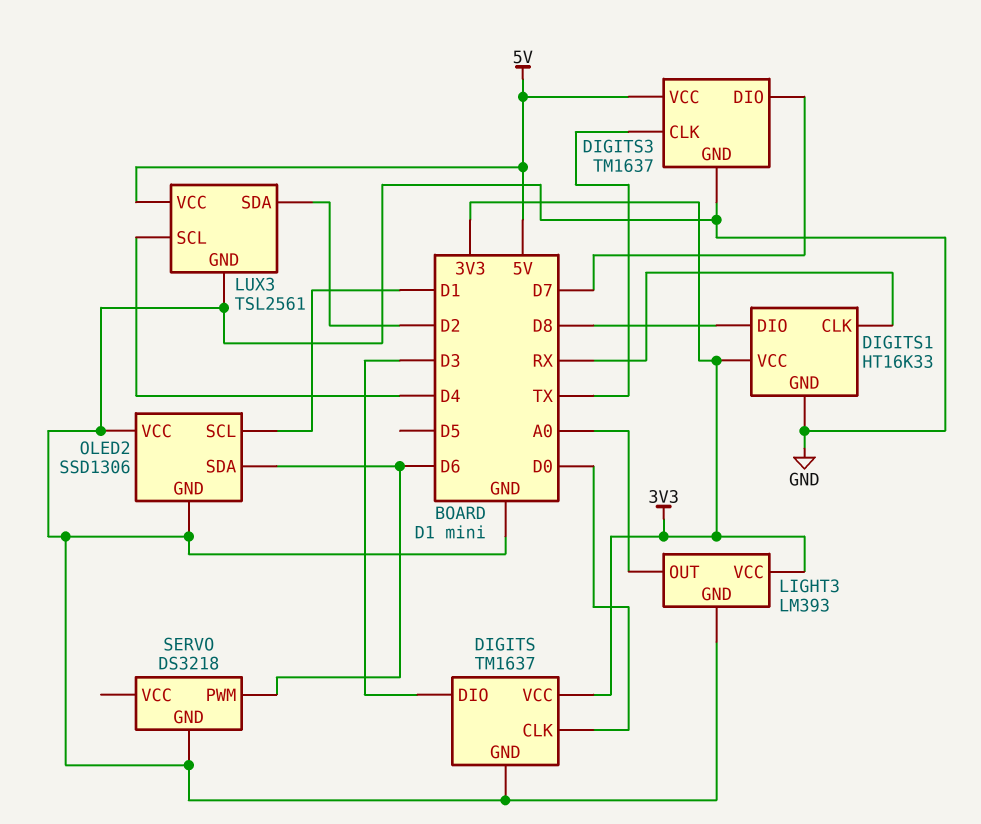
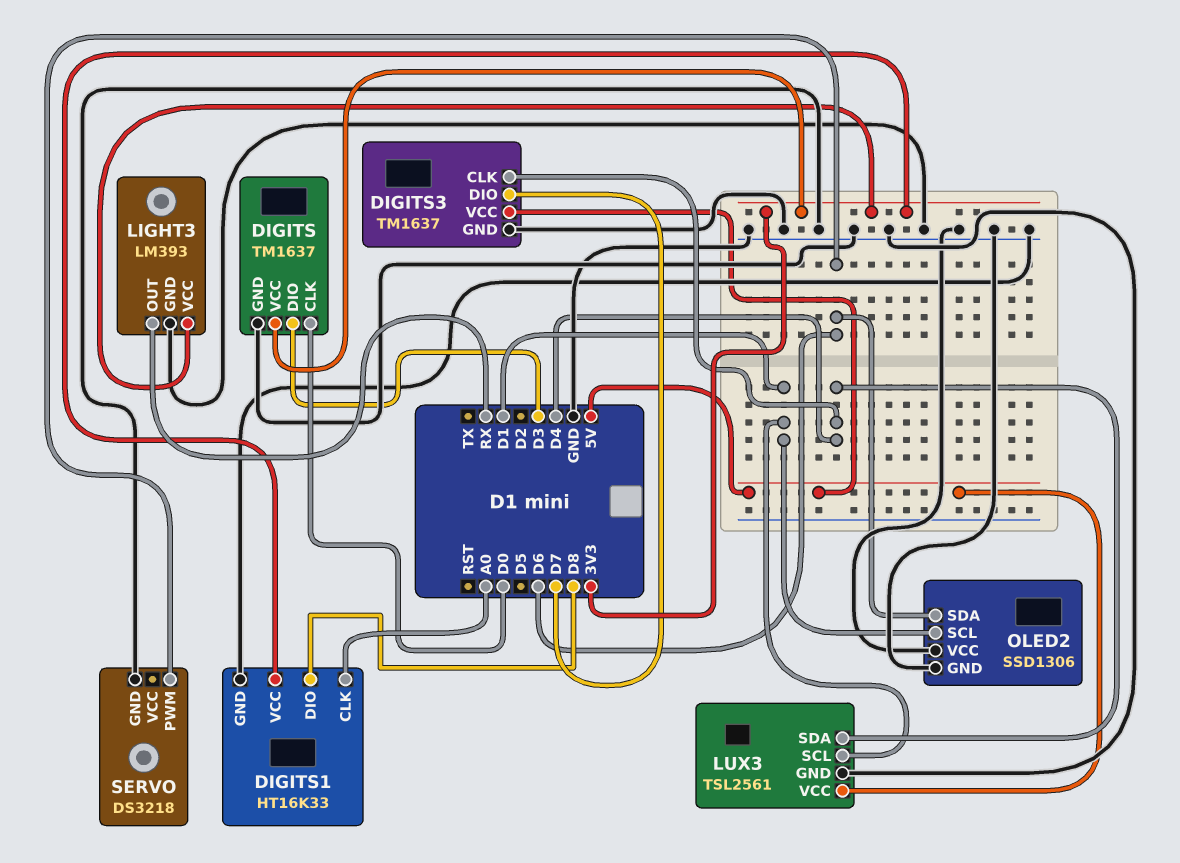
DIGITS1 pin CLK: RX -> A0
DIGITS3 pin CLK: TX -> D4
LIGHT3 pin OUT: A0 -> RX
LUX3 pin SCL: D4 -> D1
LUX3 pin SDA: D2 -> D4

